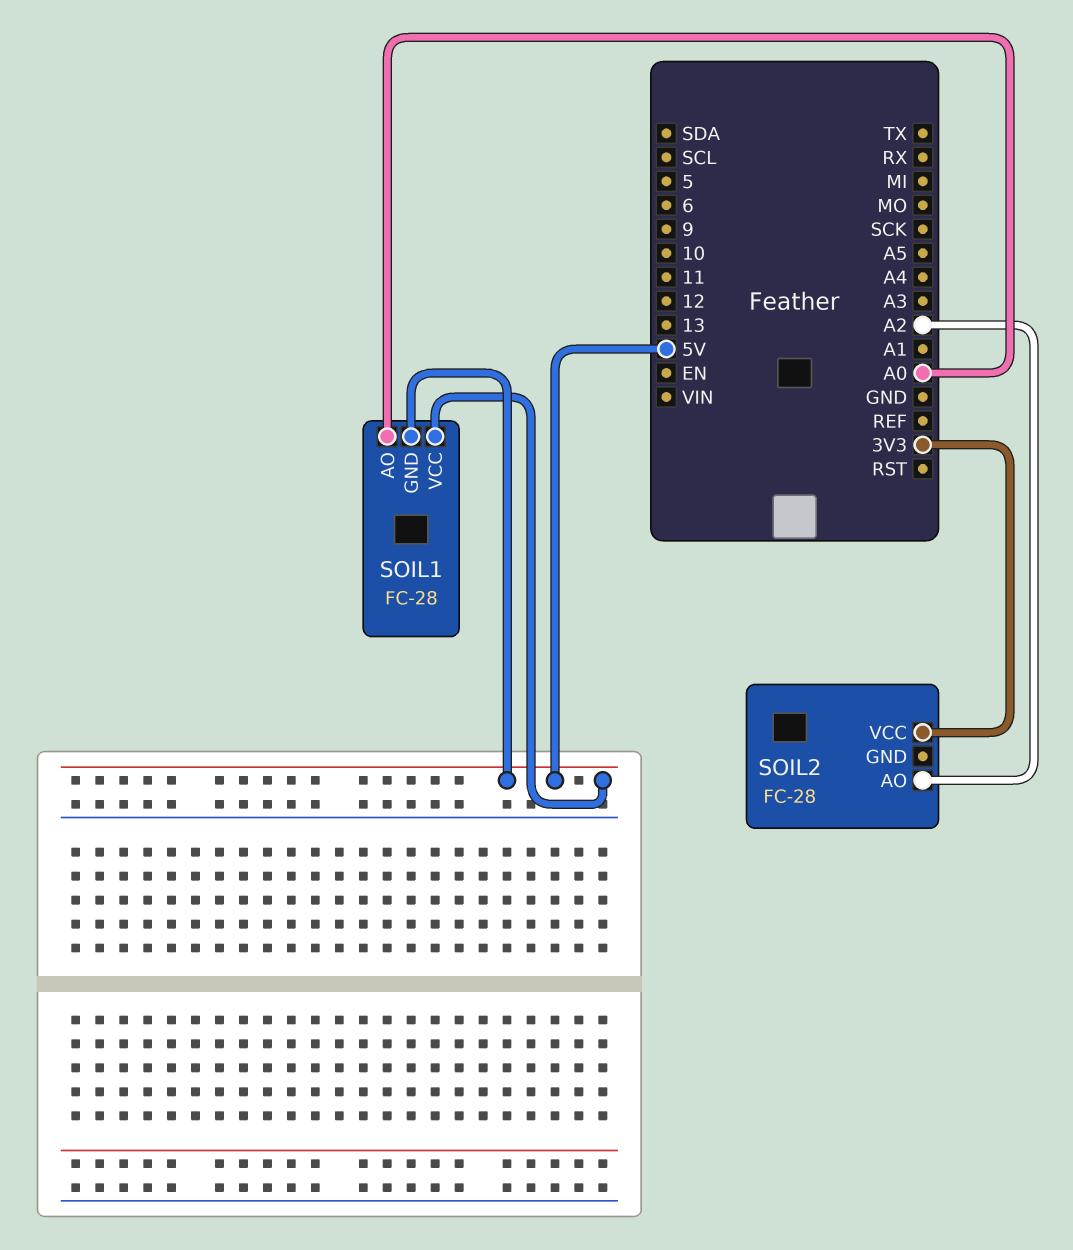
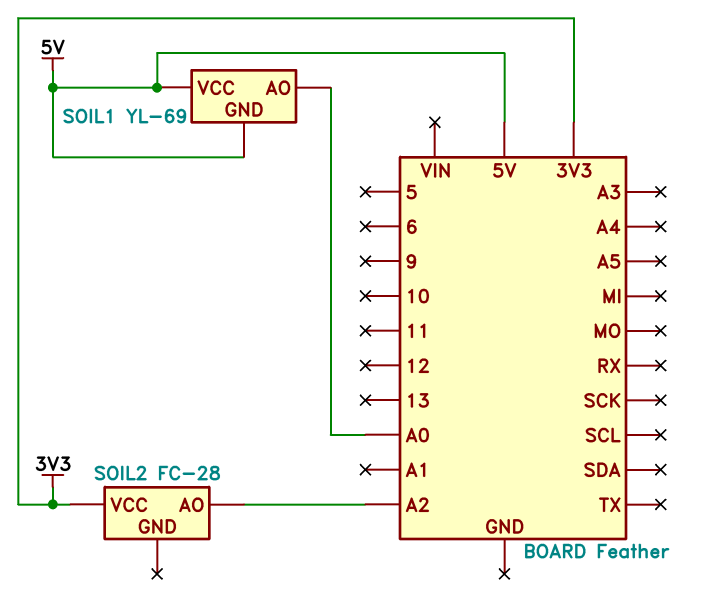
SOIL1: FC-28 -> YL-69

